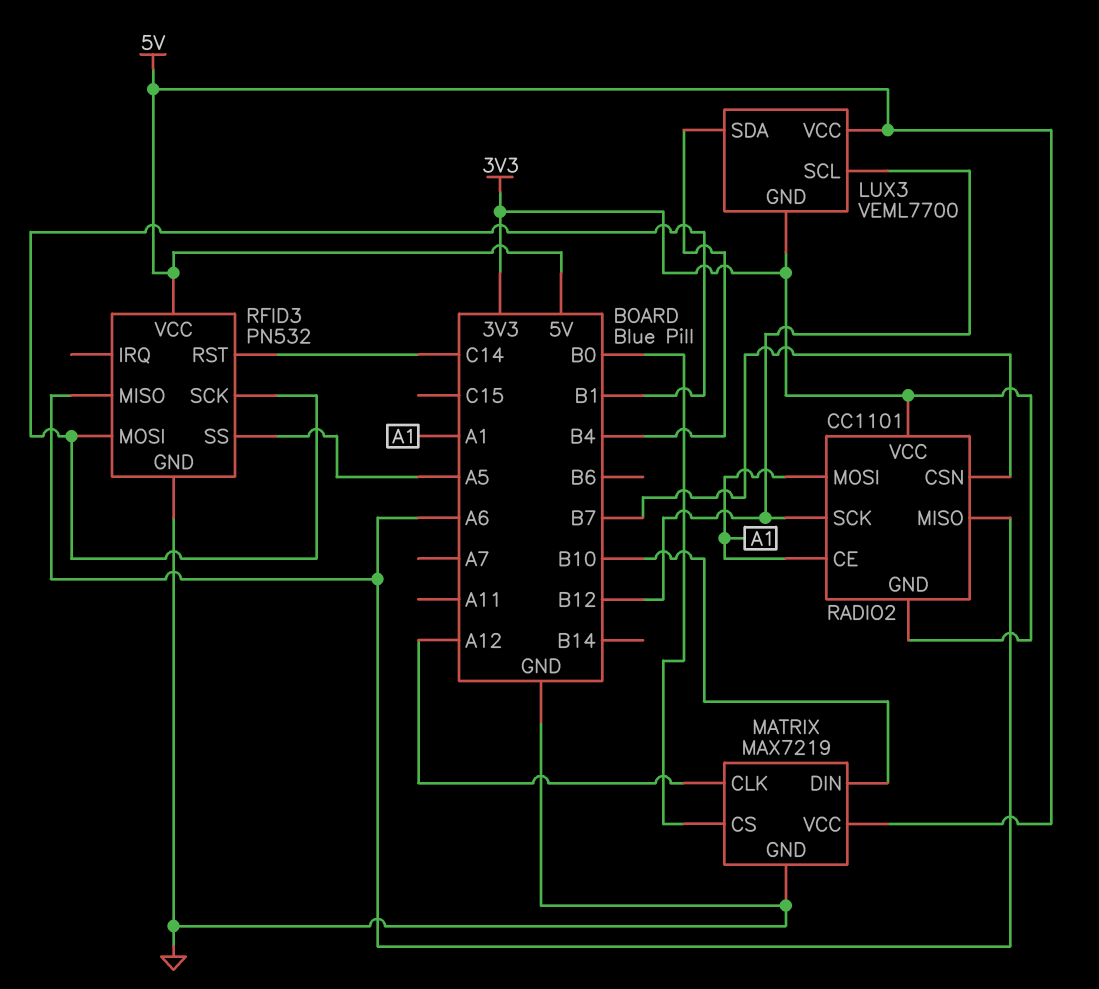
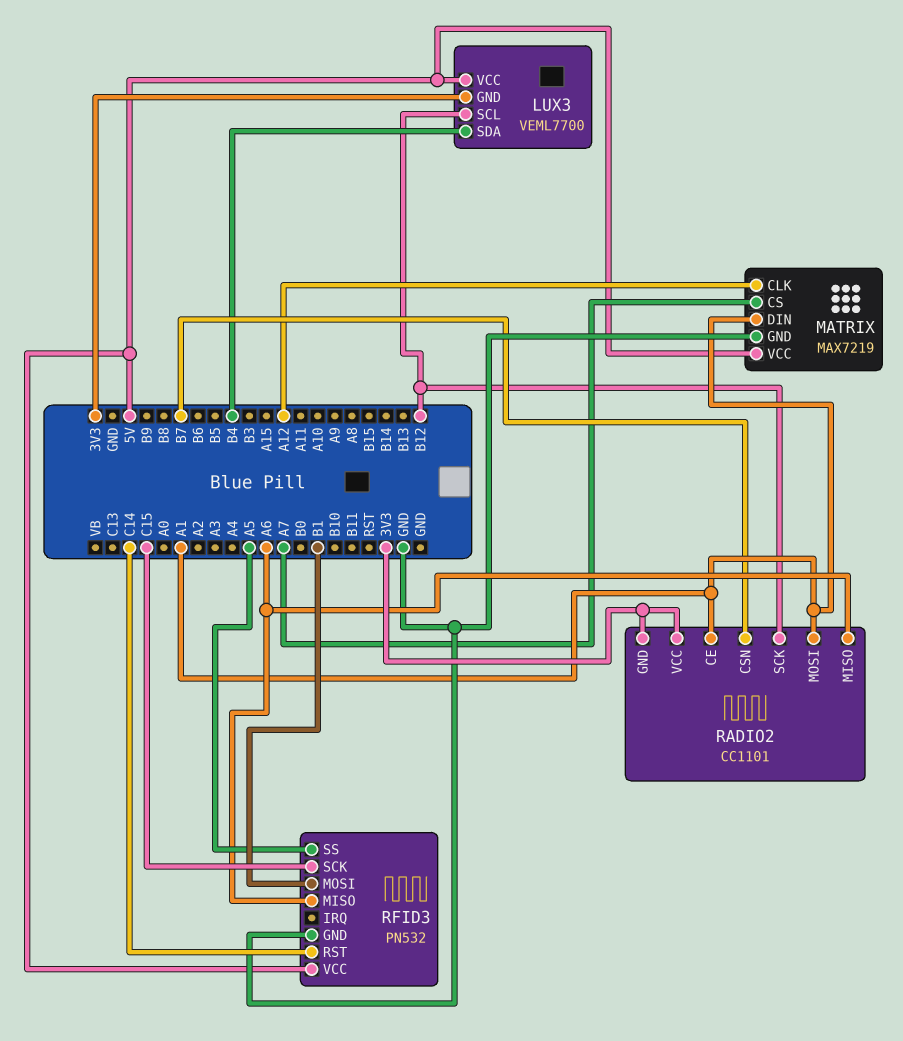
MATRIX pin CS: B0 -> A7
MATRIX pin DIN: B10 -> A1
RFID3 pin SCK: B1 -> C15

